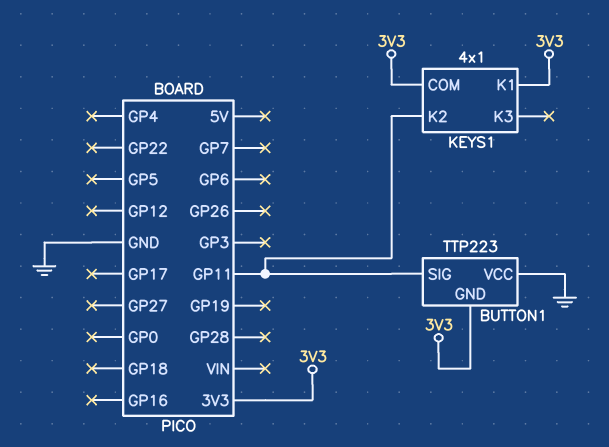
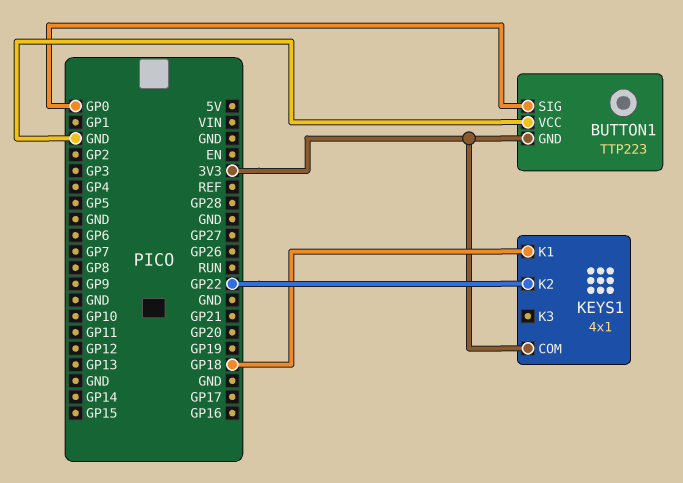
BUTTON1 pin SIG: GP11 -> GP0
KEYS1 pin K1: 3V3 -> GP18
KEYS1 pin K2: GP11 -> GP22

